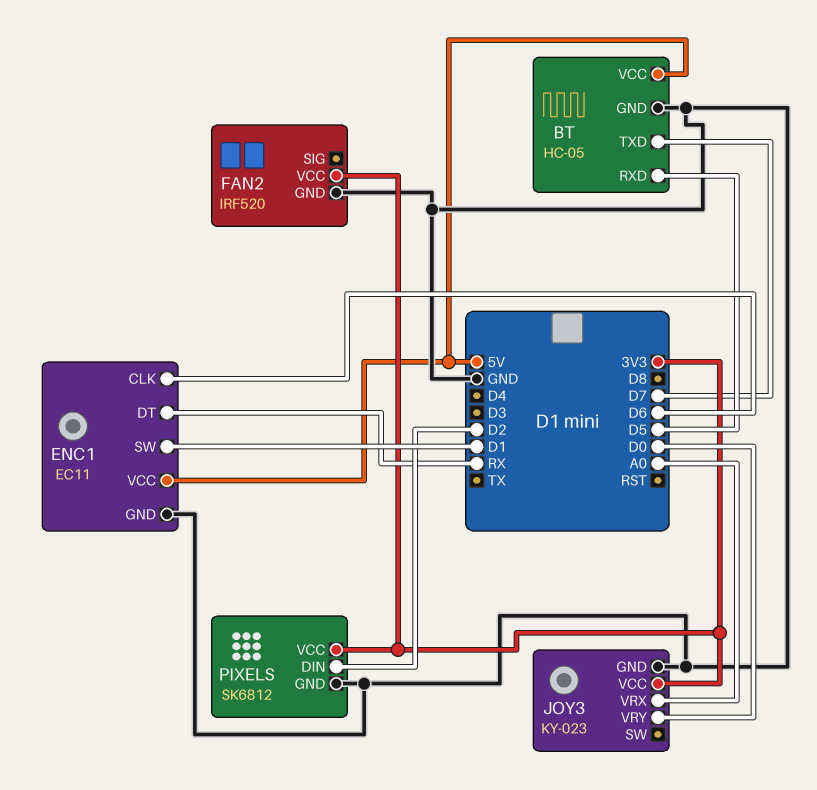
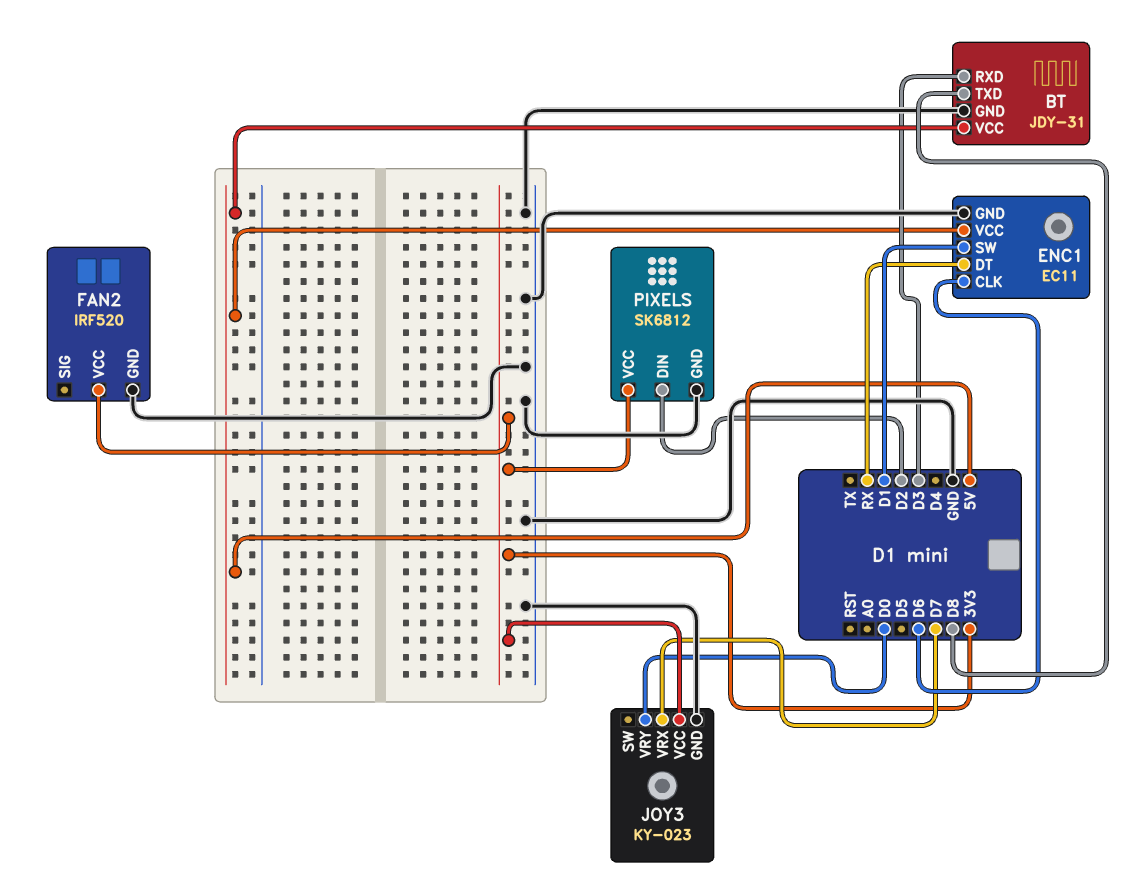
BT: HC-05 -> JDY-31
BT pin RXD: D5 -> D3
BT pin TXD: D7 -> D8
JOY3 pin VRX: A0 -> D7

